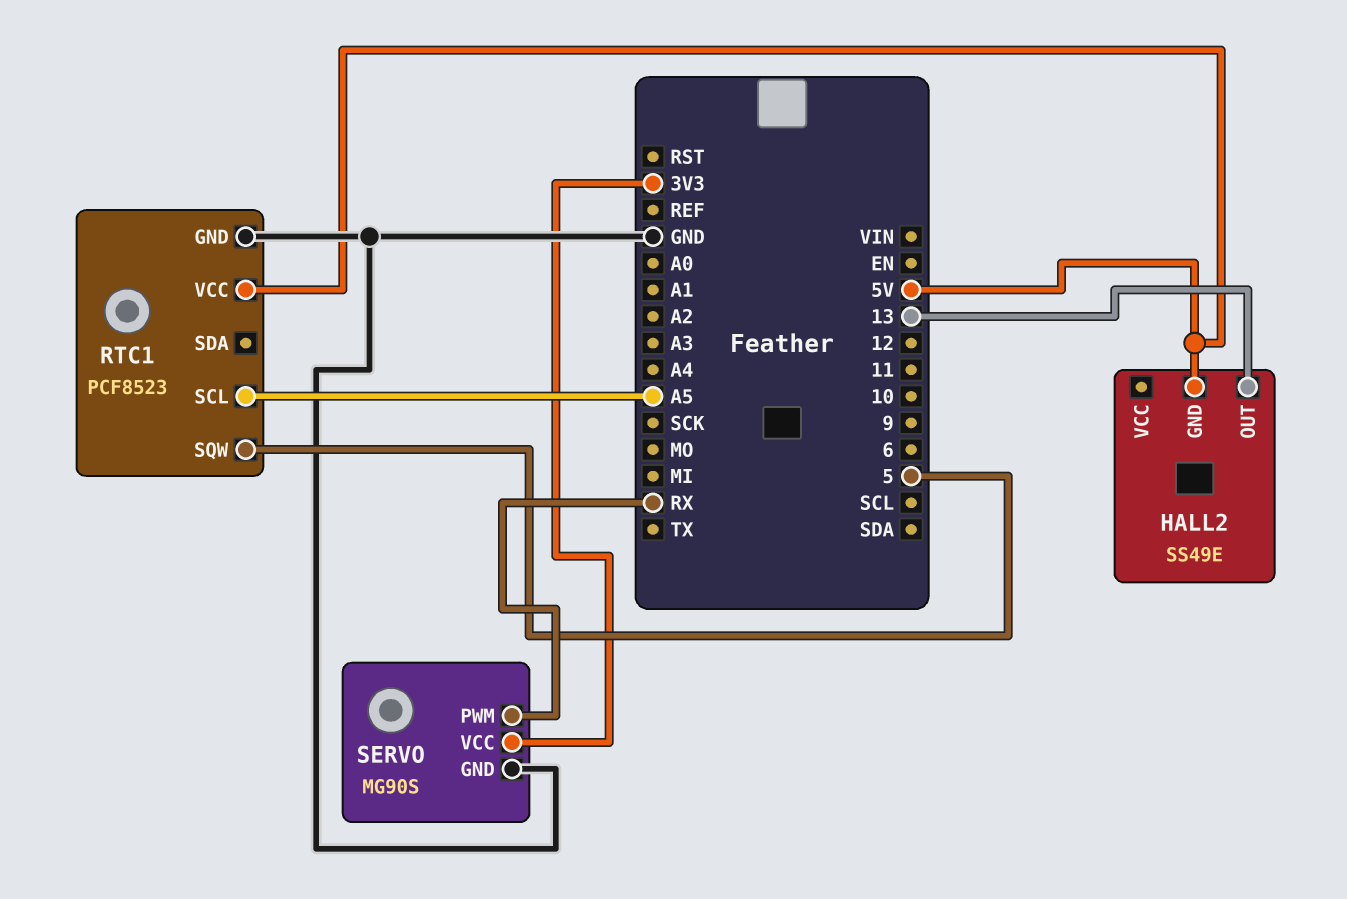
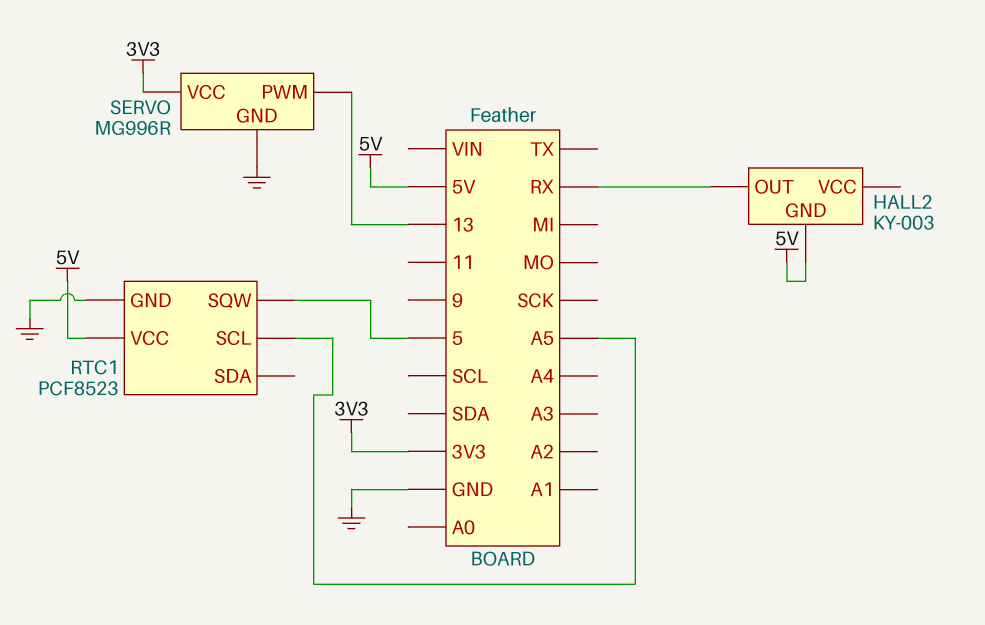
HALL2: SS49E -> KY-003
HALL2 pin OUT: 13 -> RX
SERVO: MG90S -> MG996R
SERVO pin PWM: RX -> 13

